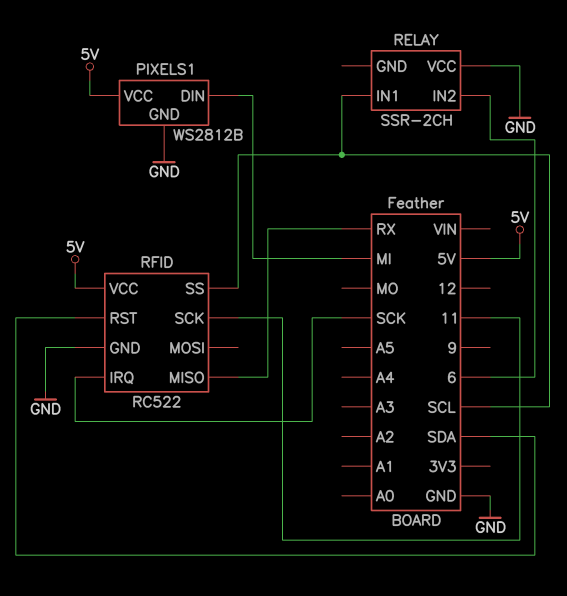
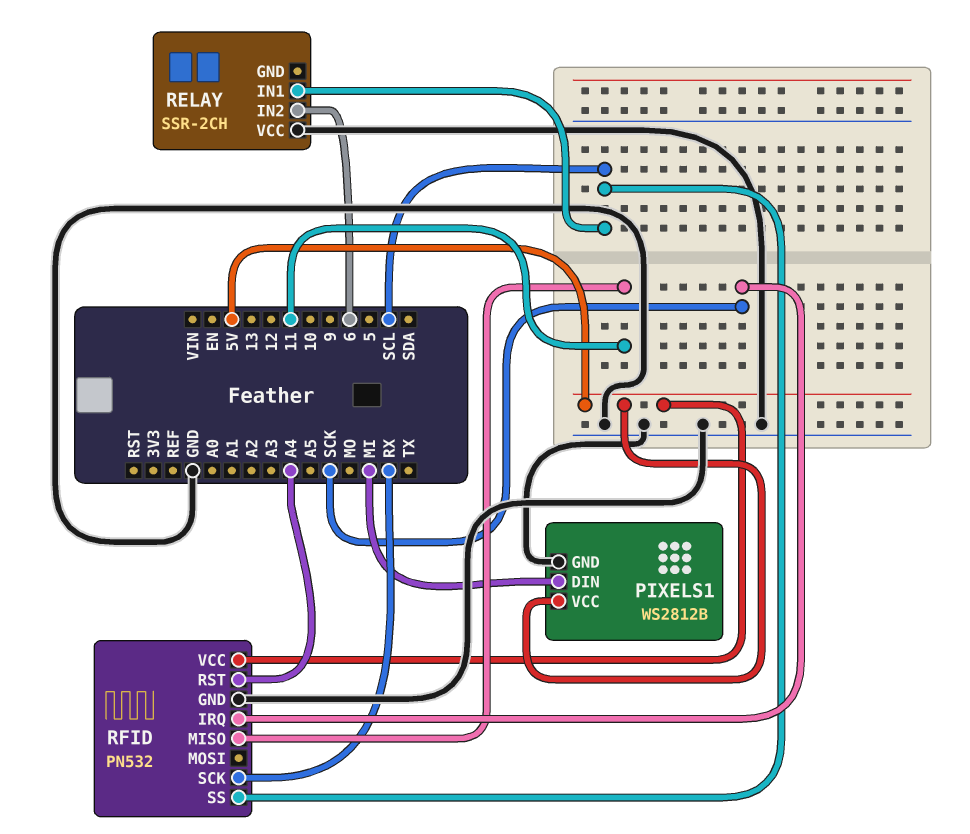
RFID: RC522 -> PN532
RFID pin MISO: RX -> 11
RFID pin RST: SDA -> A4
RFID pin SCK: 11 -> RX

